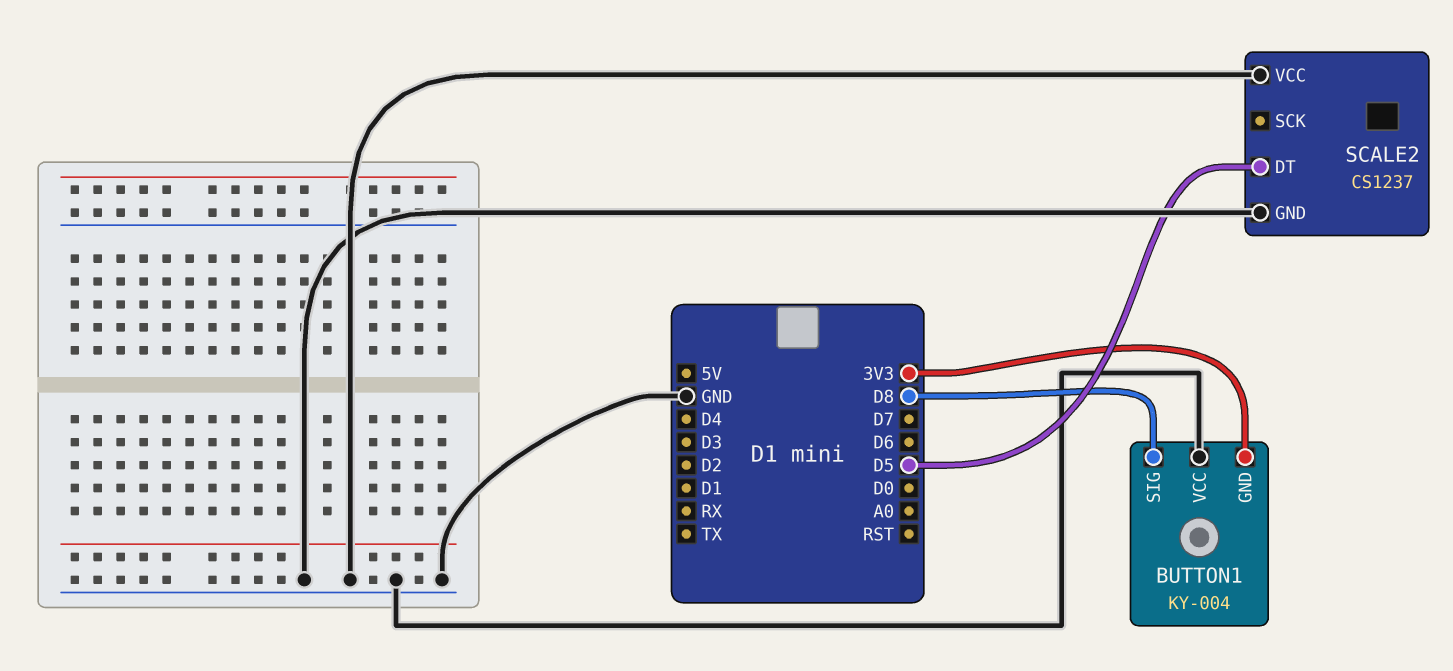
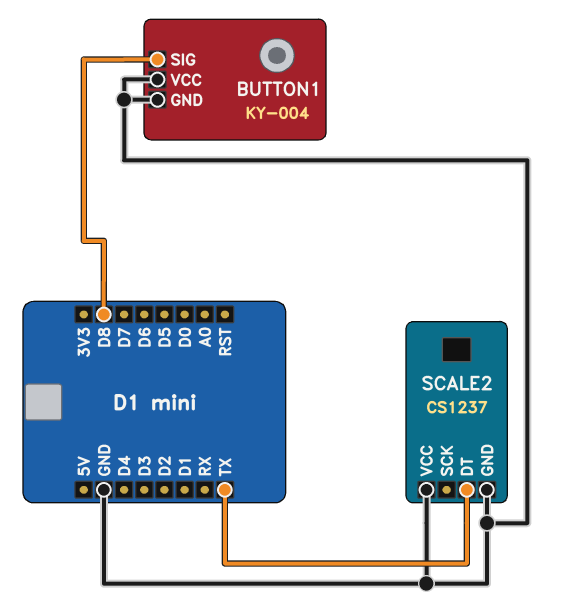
BUTTON1 pin GND: 3V3 -> GND
SCALE2 pin DT: D5 -> TX

